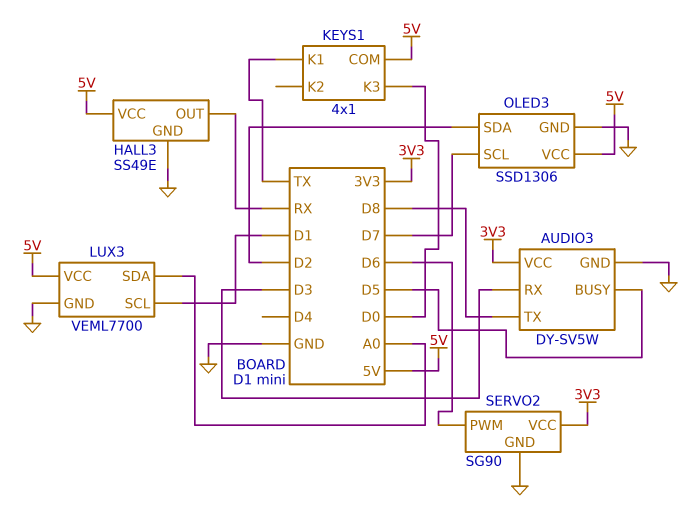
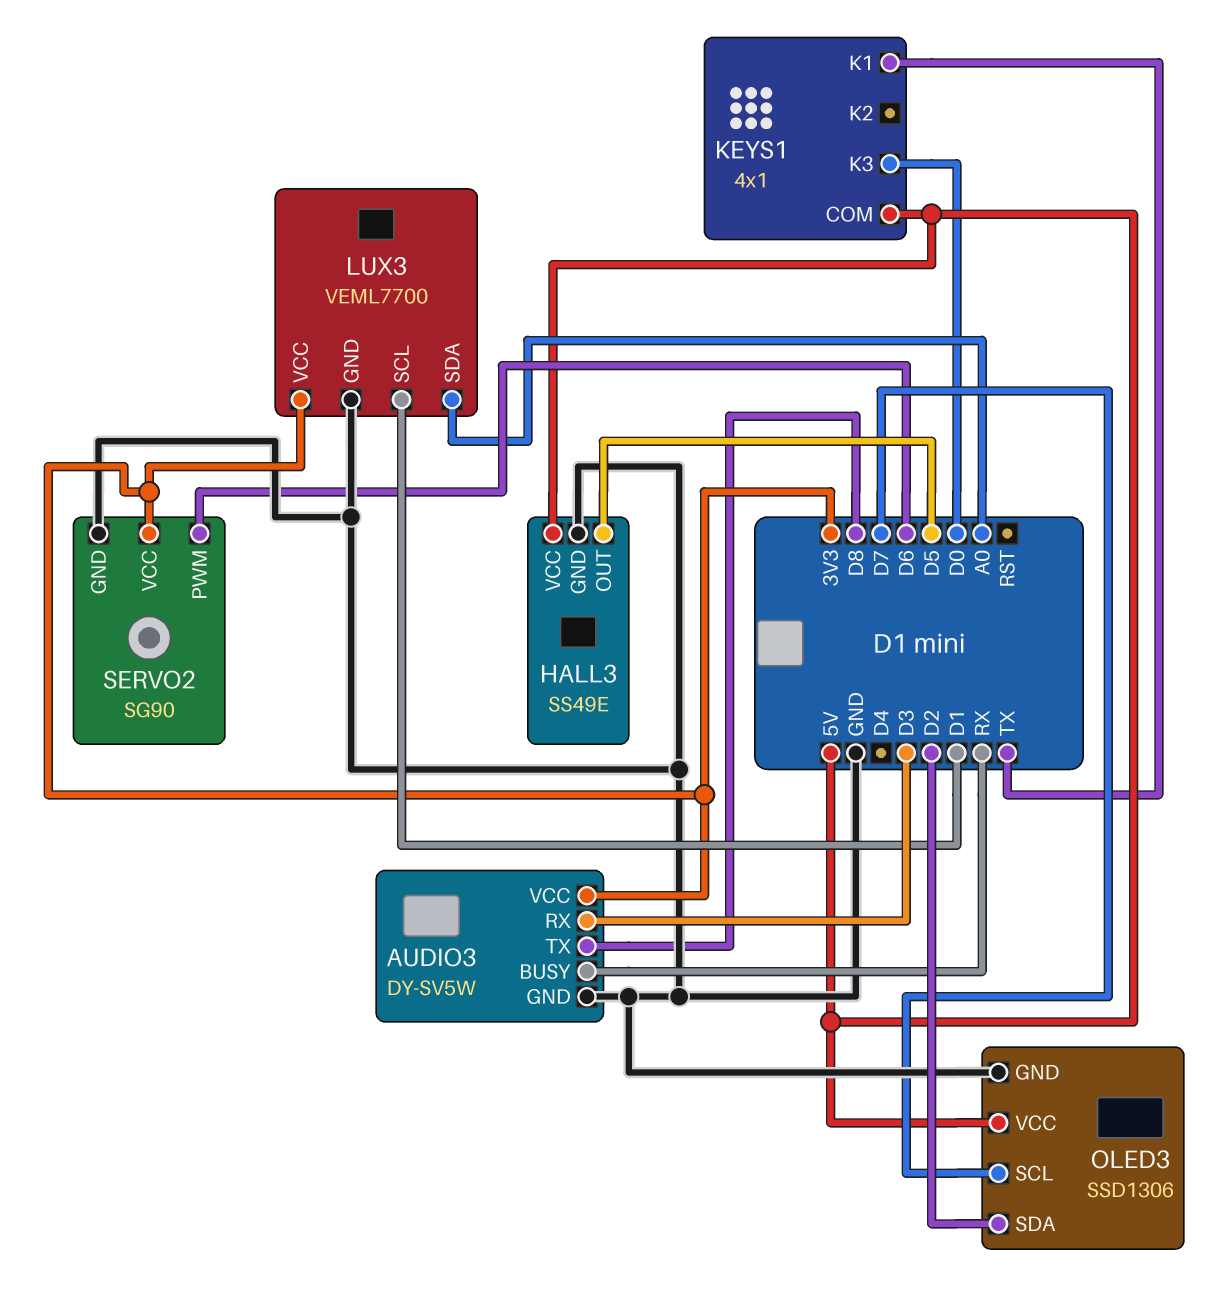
AUDIO3 pin BUSY: D5 -> RX
HALL3 pin OUT: RX -> D5
LUX3 pin VCC: 5V -> 3V3

